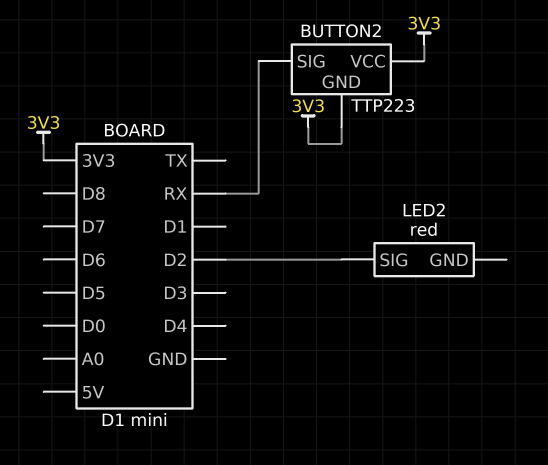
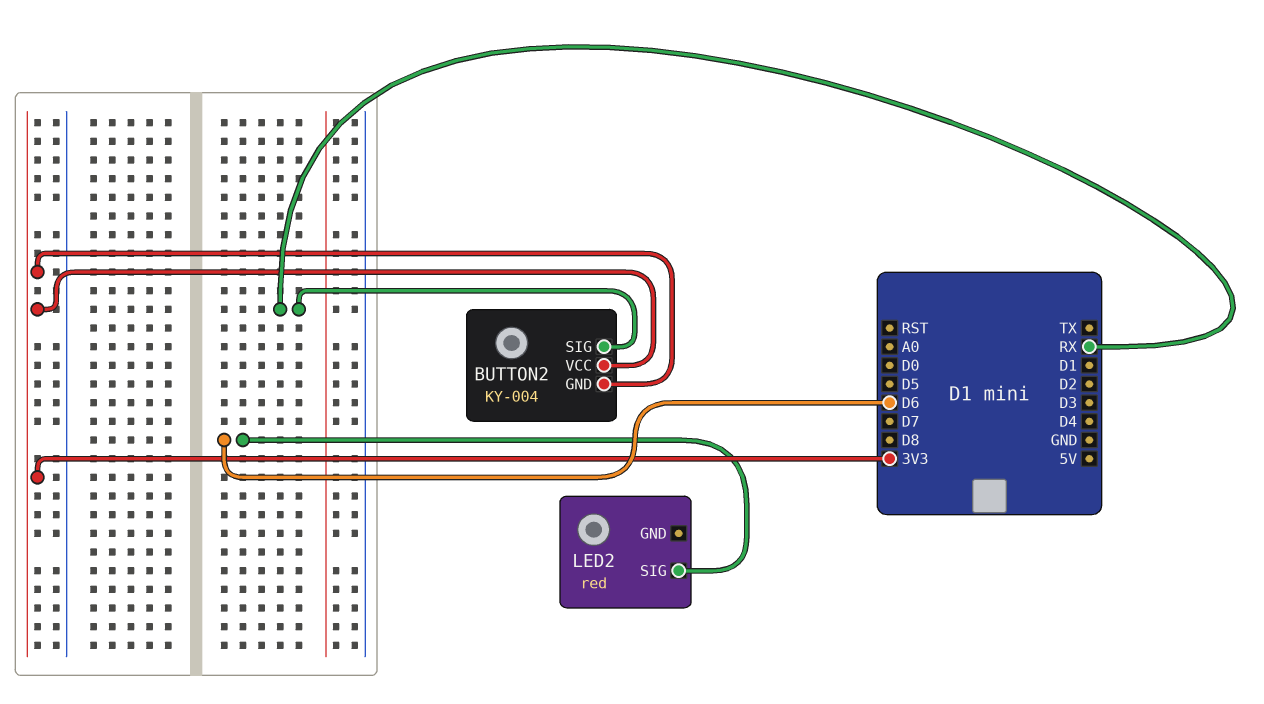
BUTTON2: TTP223 -> KY-004
LED2 pin SIG: D2 -> D6

